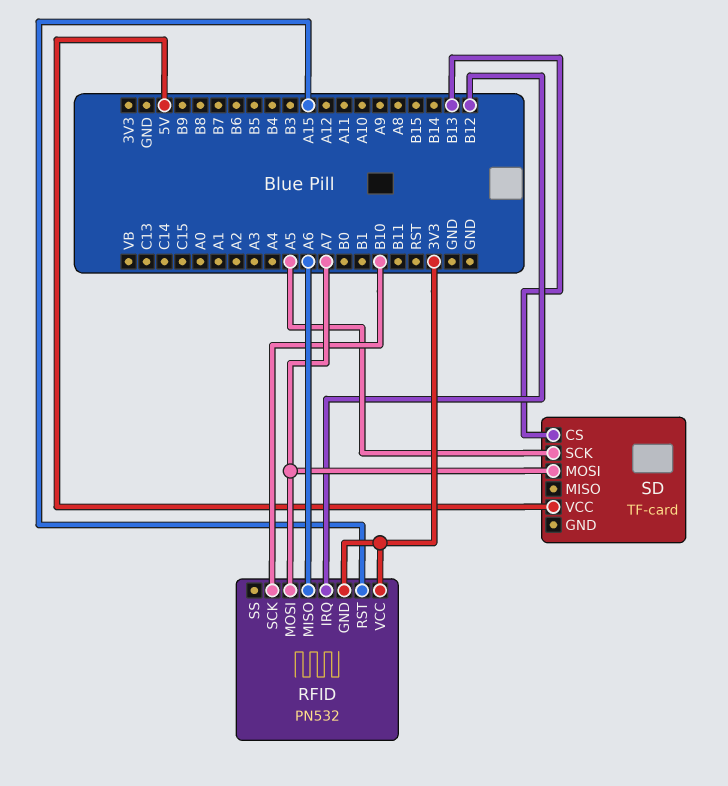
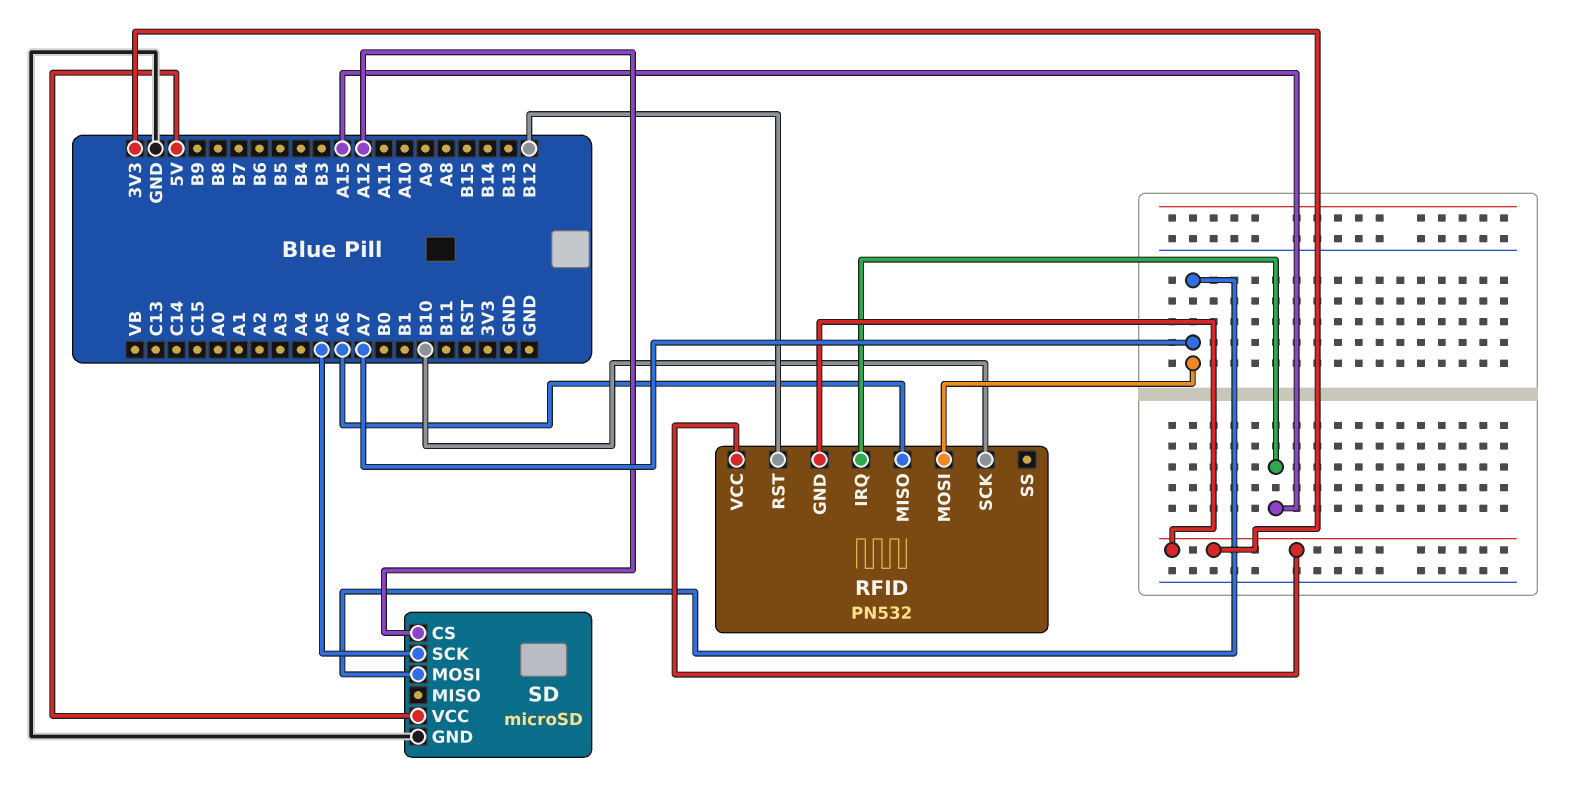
RFID pin IRQ: B12 -> A15
RFID pin RST: A15 -> B12
SD: TF-card -> microSD
SD pin CS: B13 -> A12
SD pin GND: none -> GND

